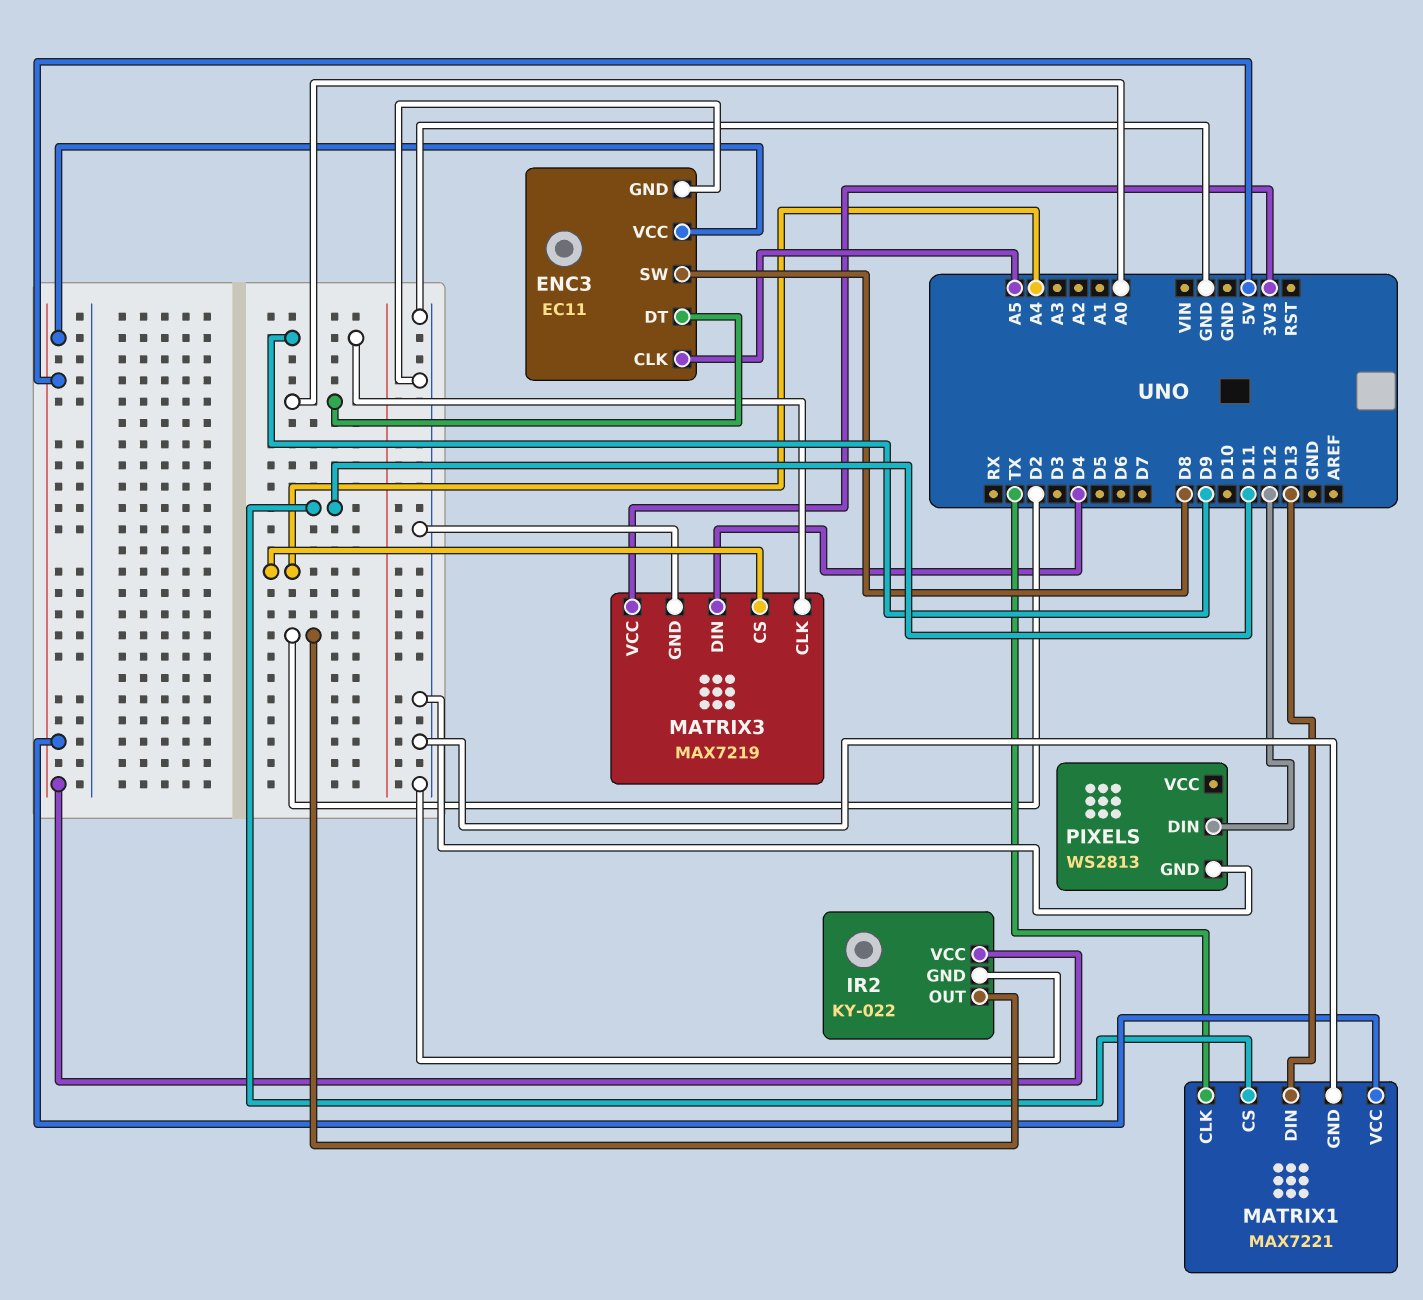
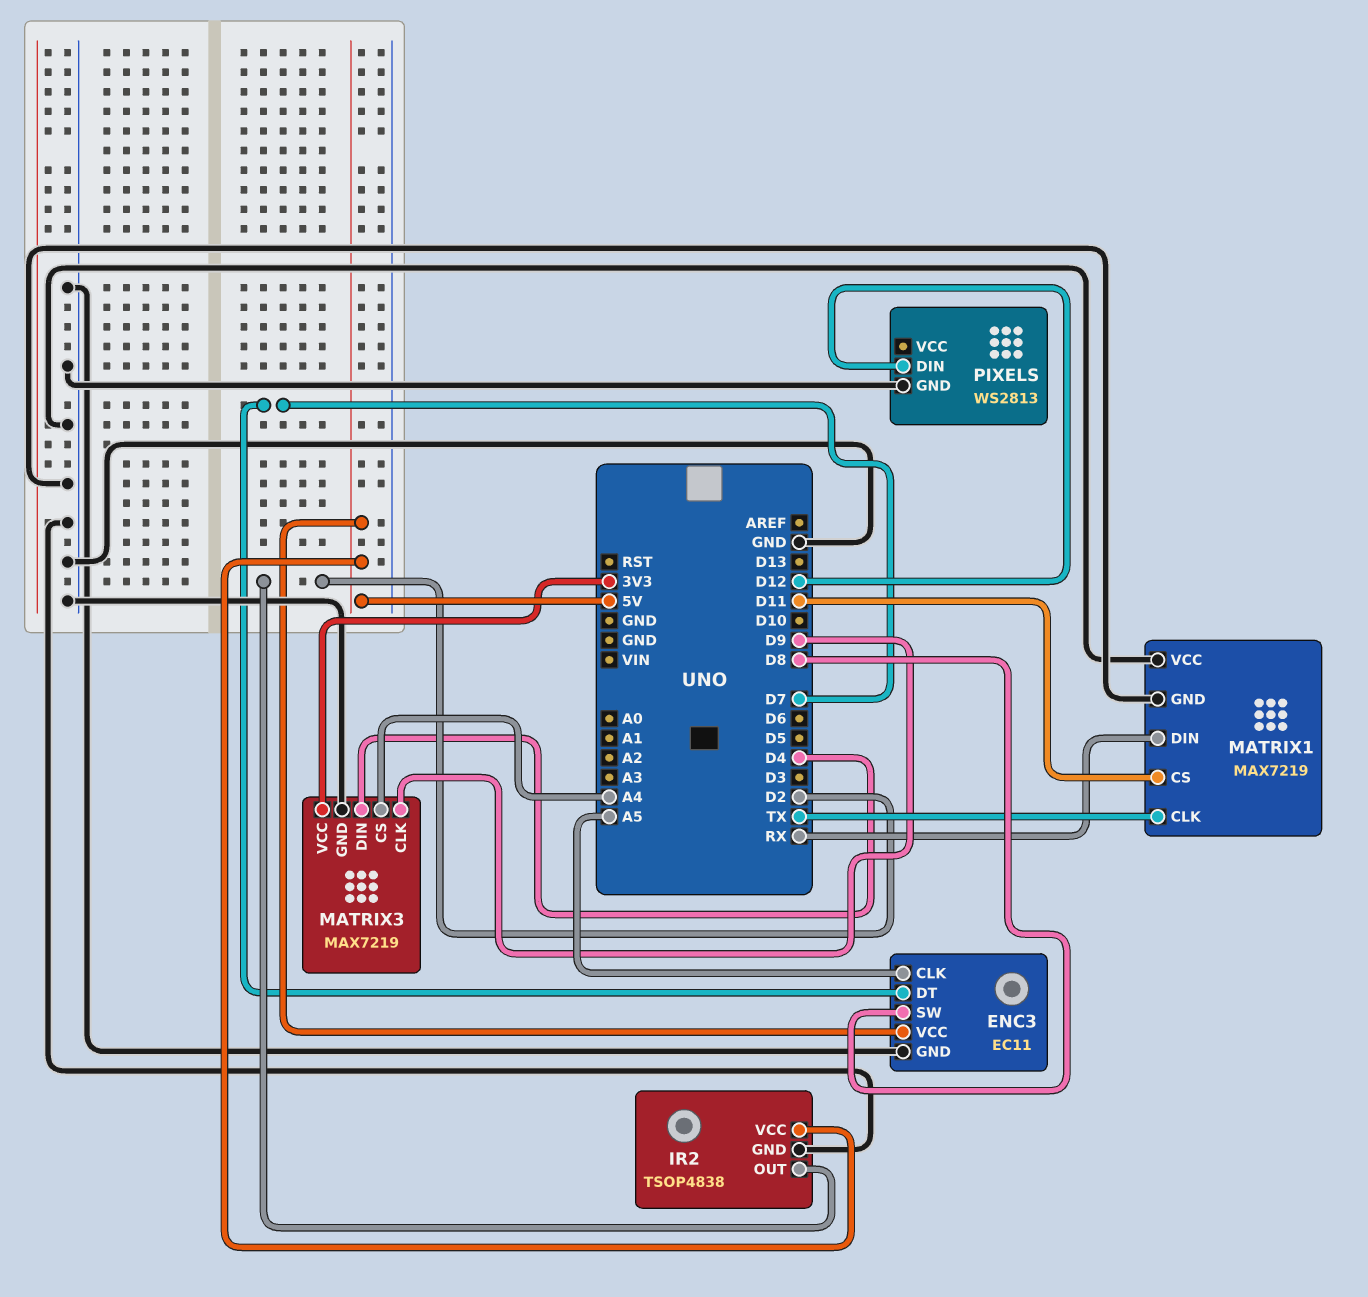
ENC3 pin DT: A0 -> D7
IR2: KY-022 -> TSOP4838
MATRIX1: MAX7221 -> MAX7219
MATRIX1 pin DIN: D13 -> RX
MATRIX1 pin VCC: 5V -> GND

